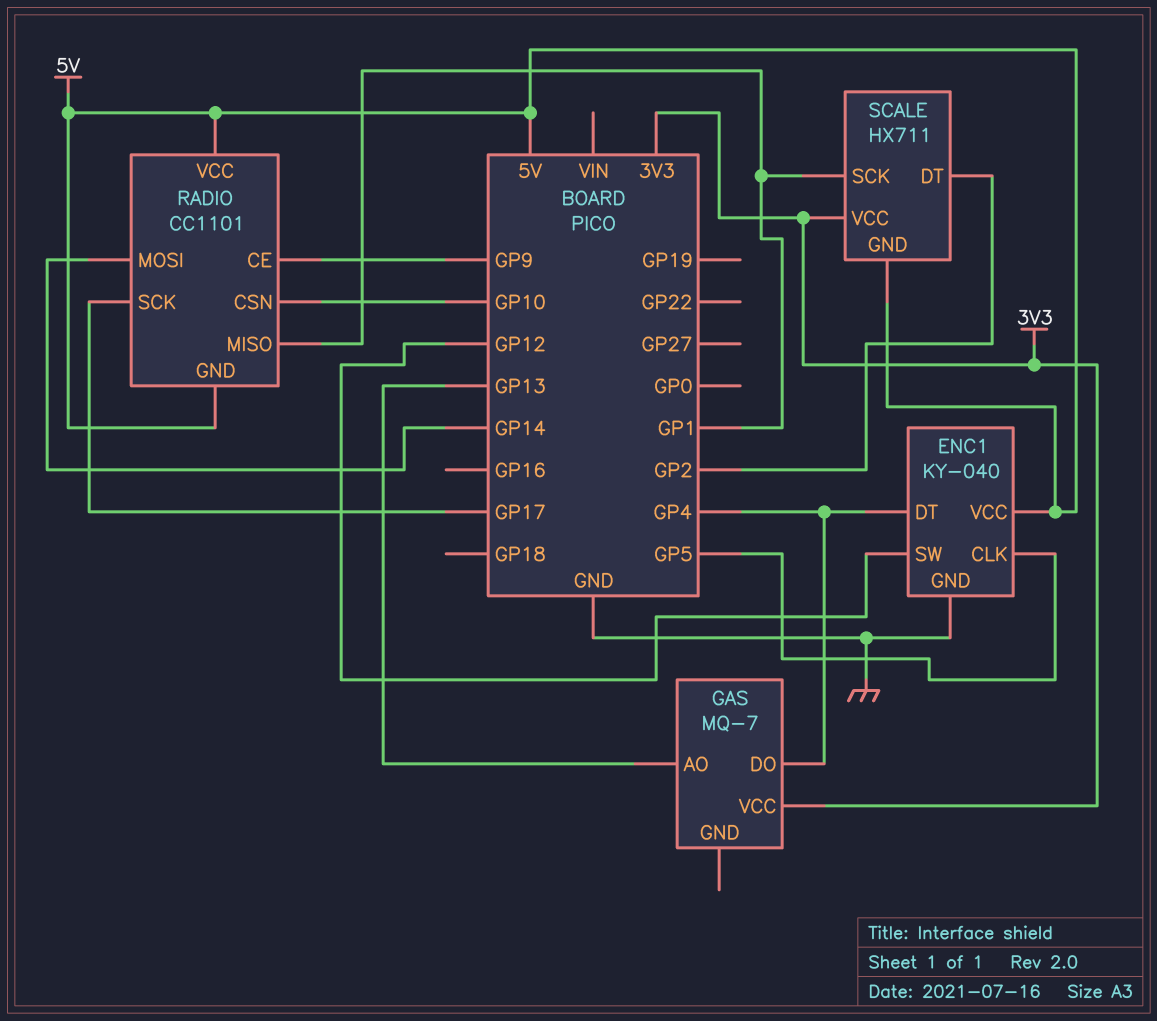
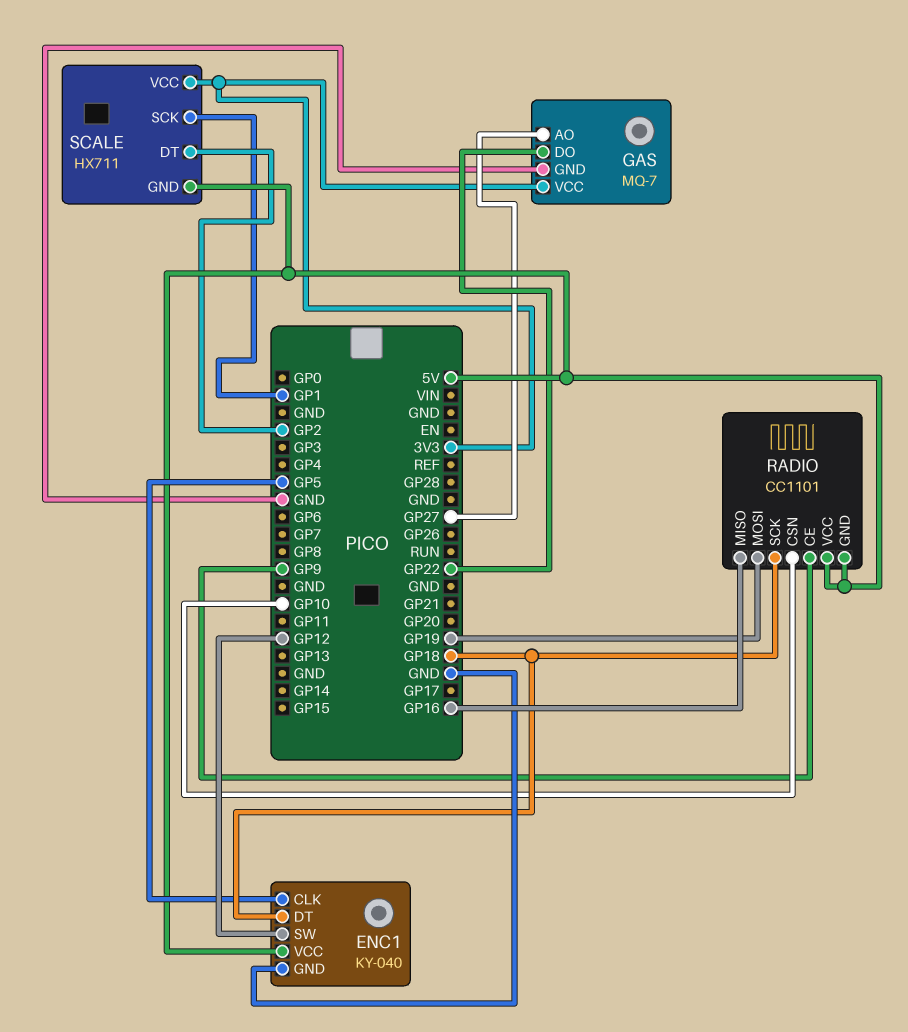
ENC1 pin DT: GP4 -> GP18
GAS pin AO: GP13 -> GP27
GAS pin DO: GP4 -> GP22
GAS pin GND: none -> GND
RADIO pin MISO: GP1 -> GP16
RADIO pin MOSI: GP14 -> GP19
RADIO pin SCK: GP17 -> GP18

